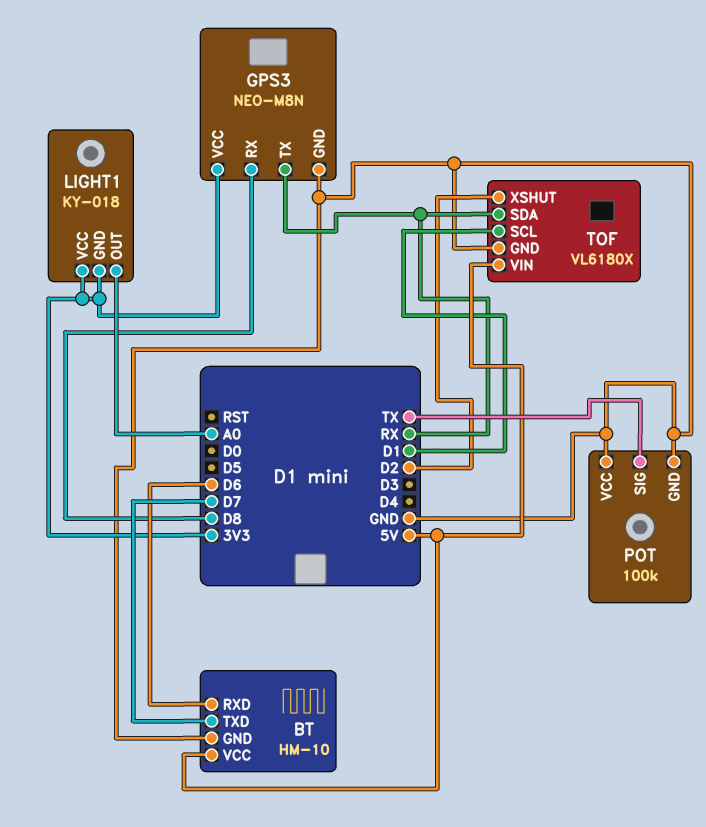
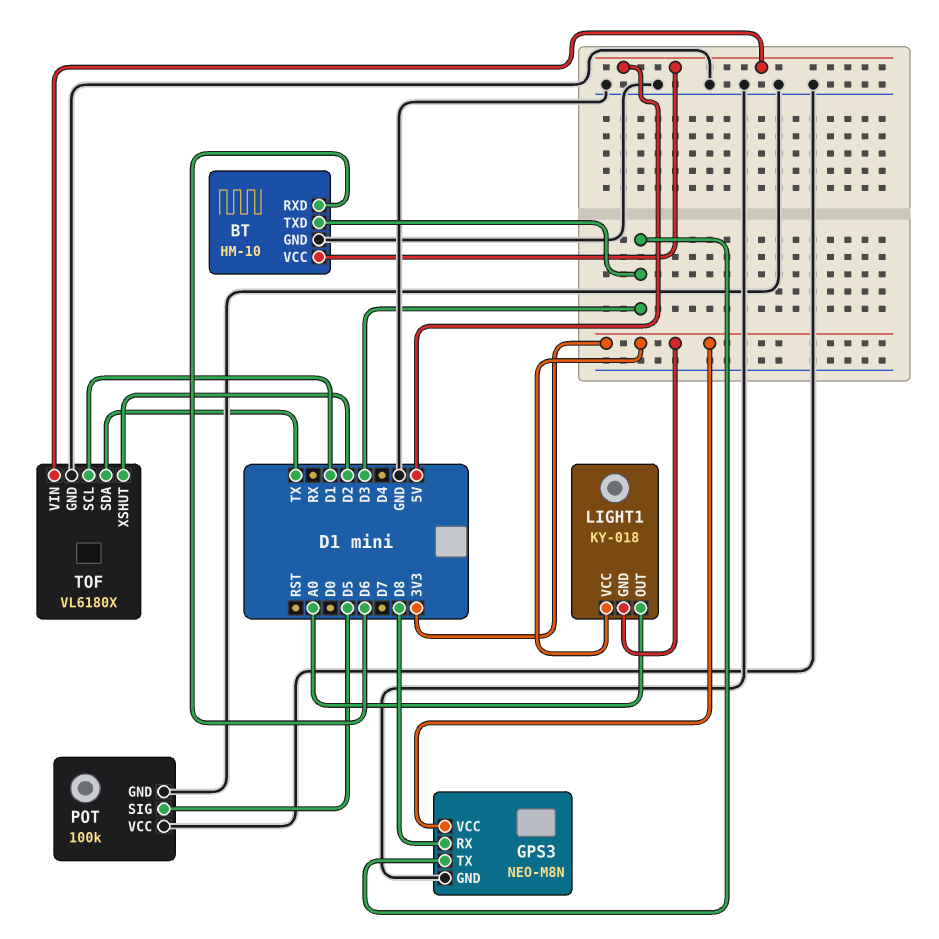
BT pin TXD: D7 -> D3
GPS3 pin TX: RX -> D3
POT pin SIG: TX -> D5
TOF pin SDA: RX -> TX

